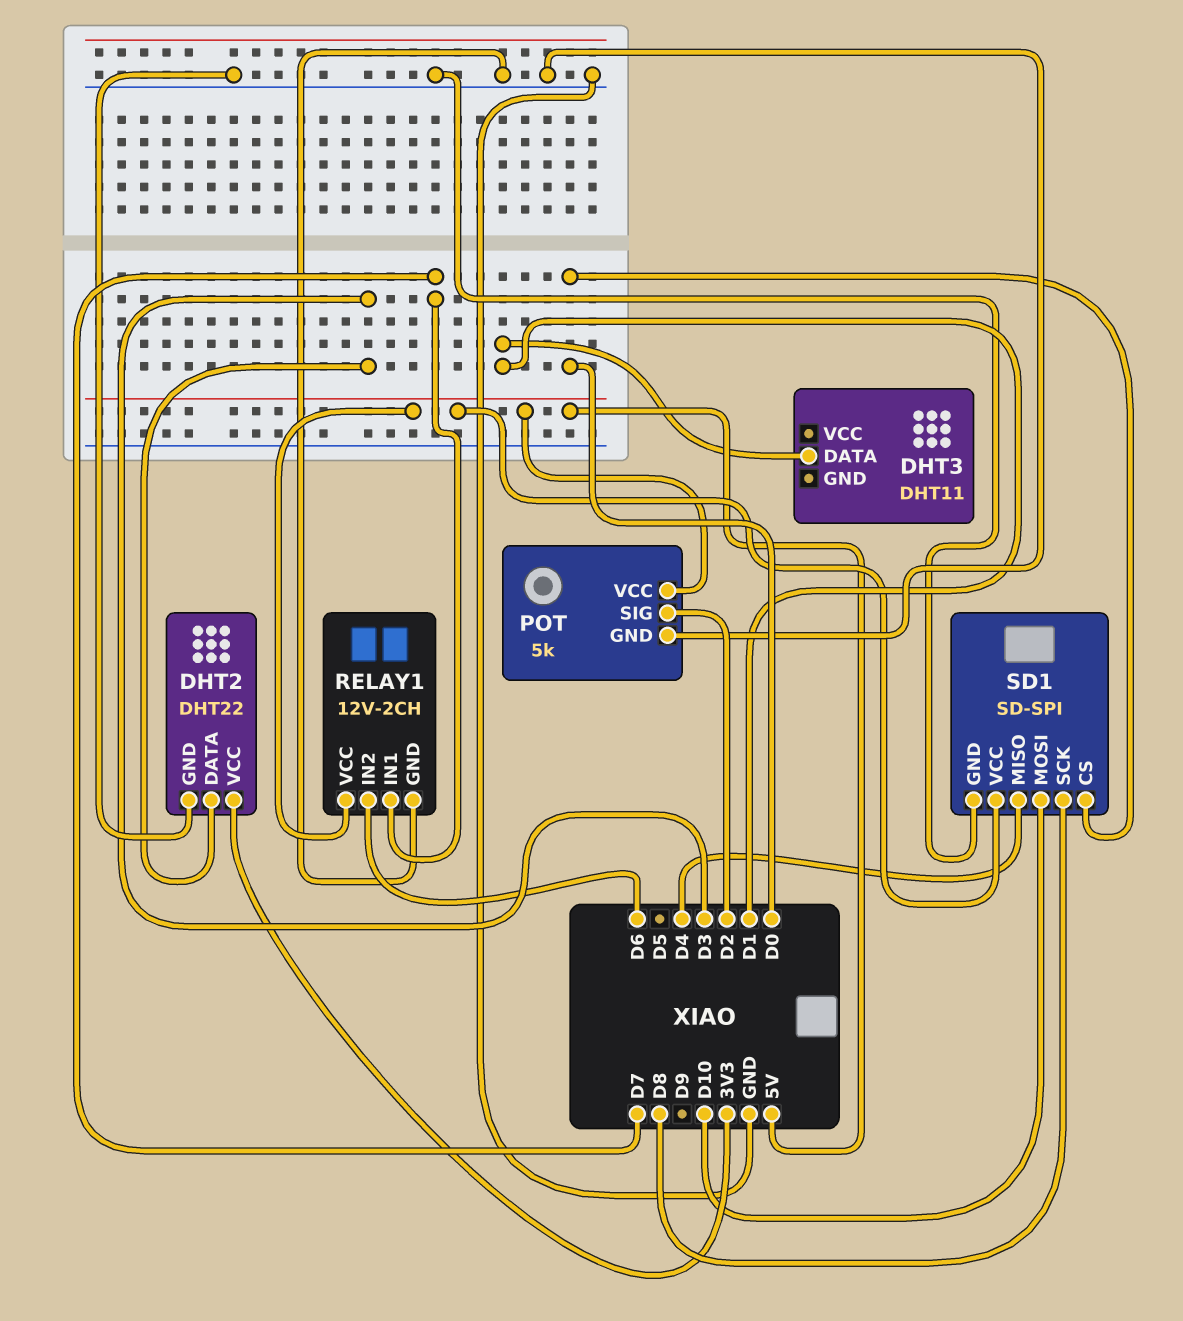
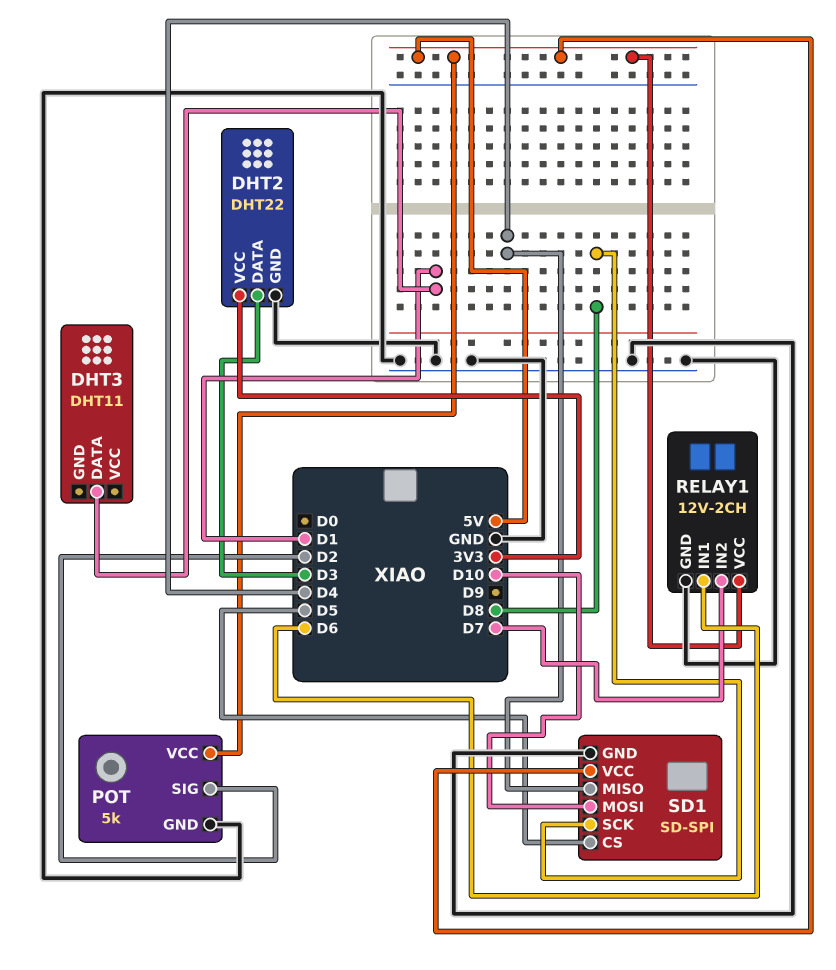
RELAY1 pin IN1: D7 -> D6
RELAY1 pin IN2: D6 -> D7
SD1 pin CS: D0 -> D5

